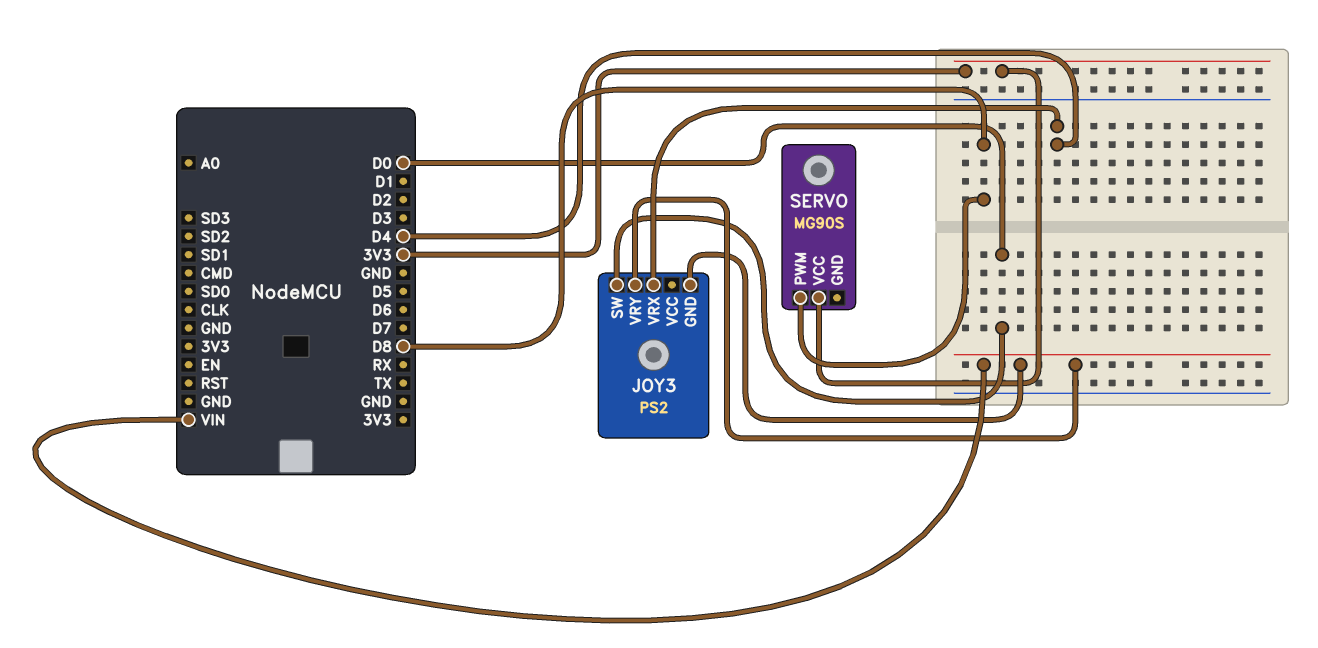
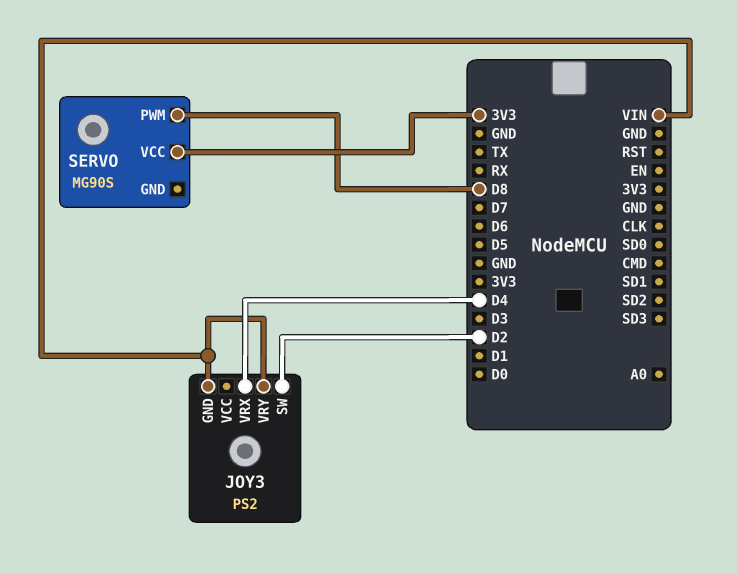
JOY3 pin SW: D0 -> D2

